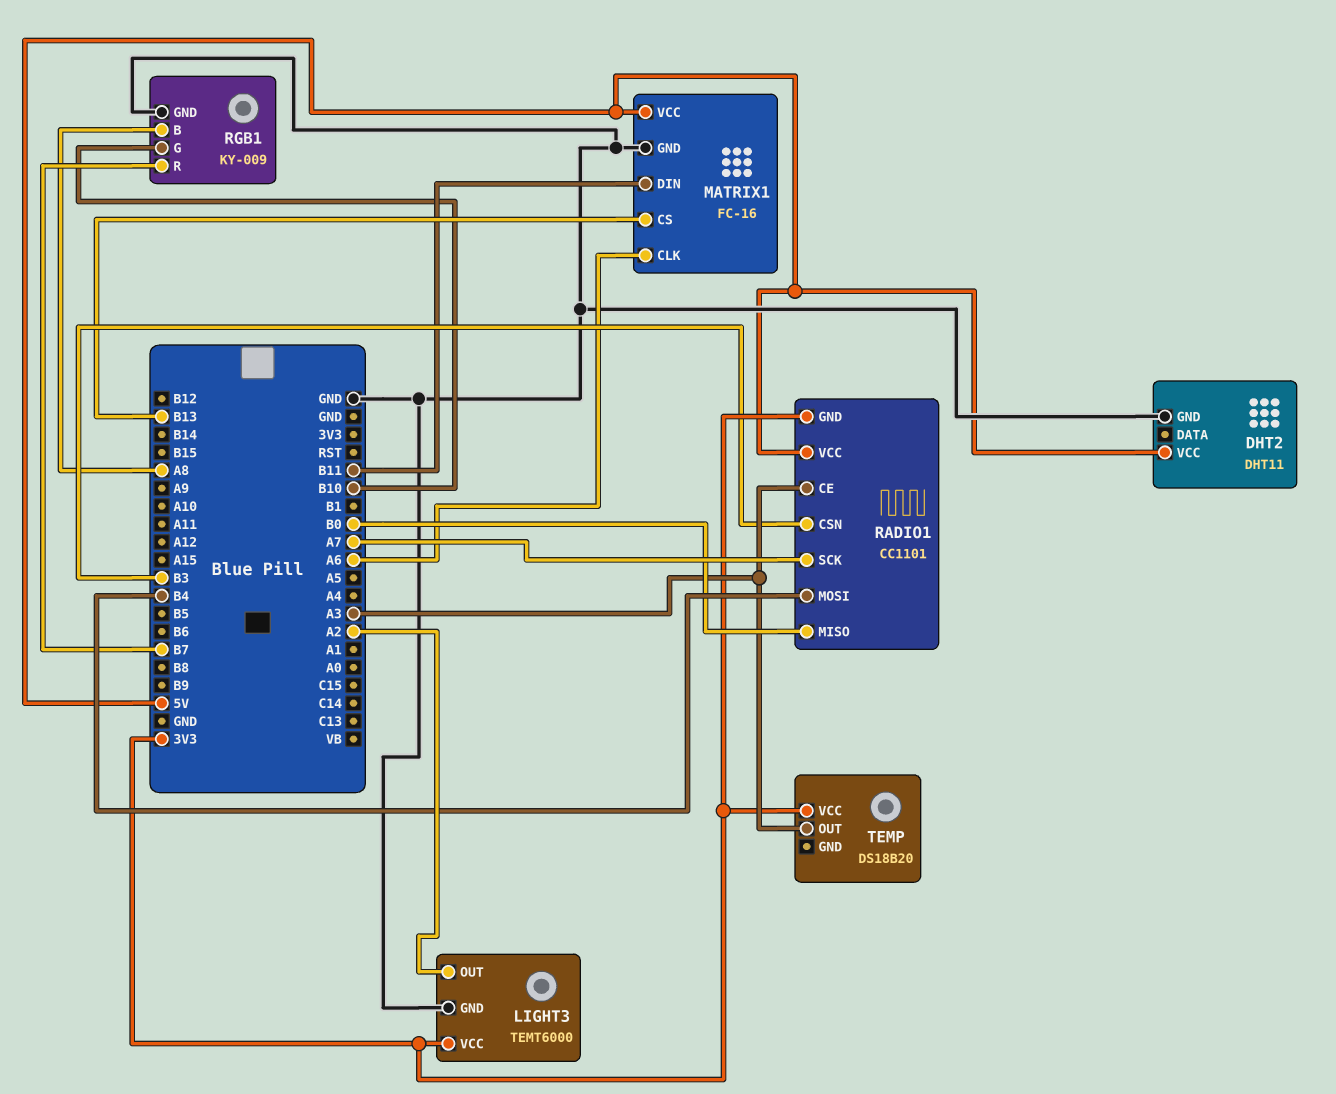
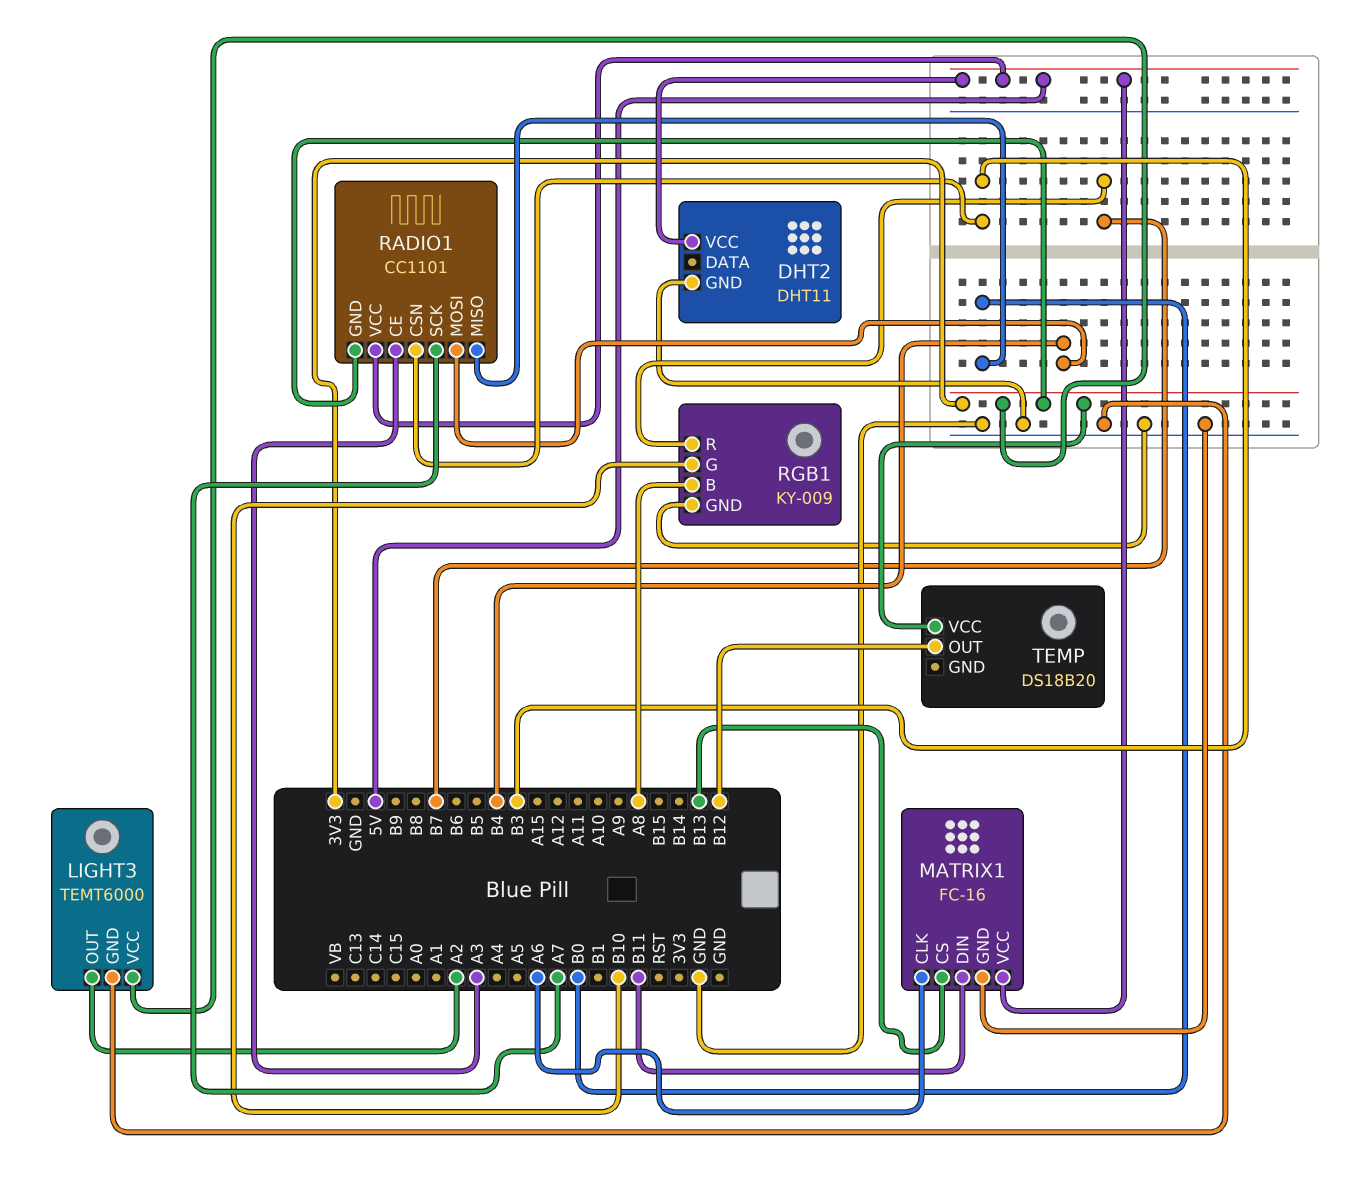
TEMP pin OUT: A3 -> B12

